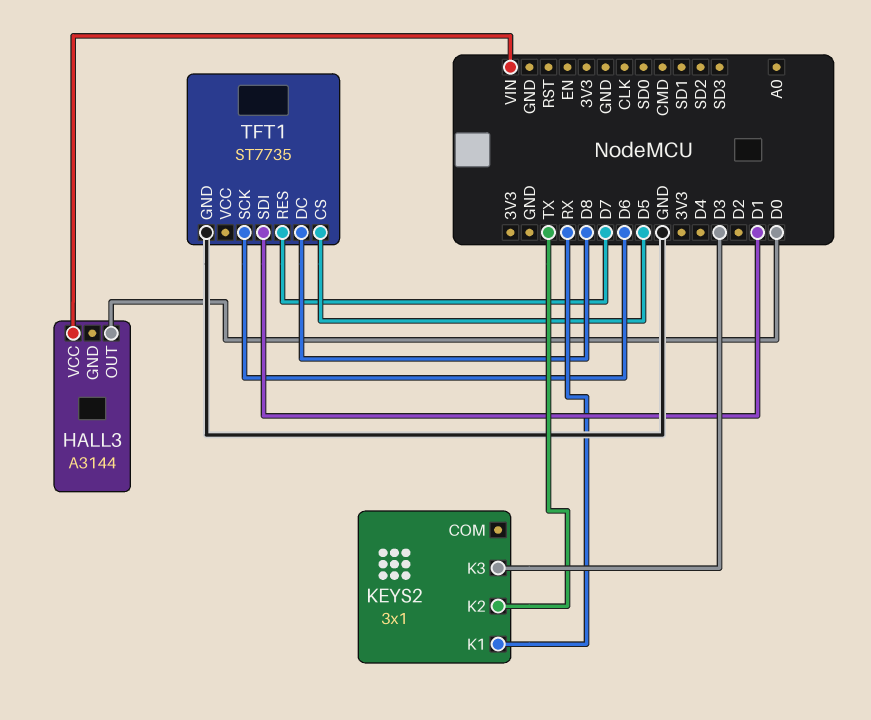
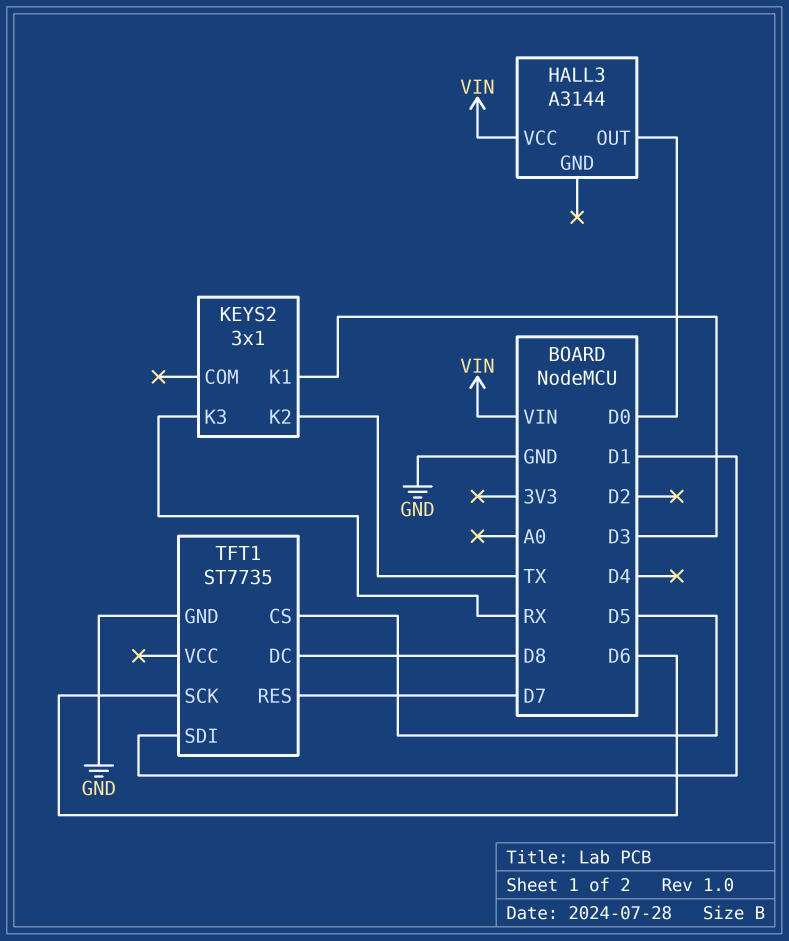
KEYS2 pin K1: RX -> D3
KEYS2 pin K3: D3 -> RX

